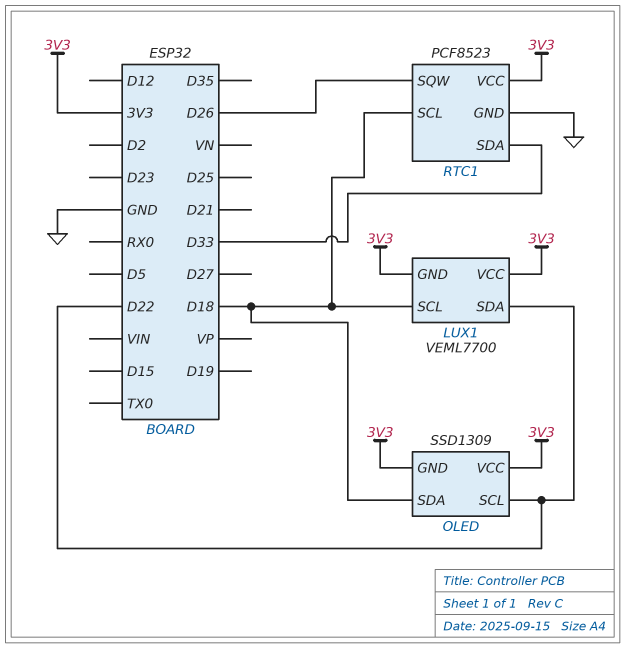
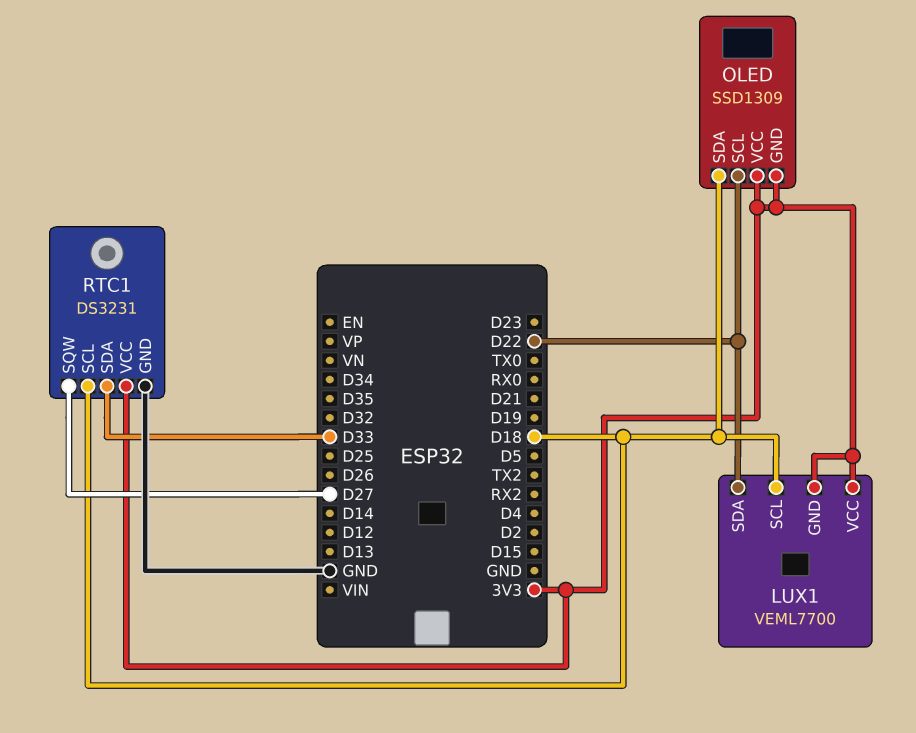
RTC1: PCF8523 -> DS3231
RTC1 pin SQW: D26 -> D27

